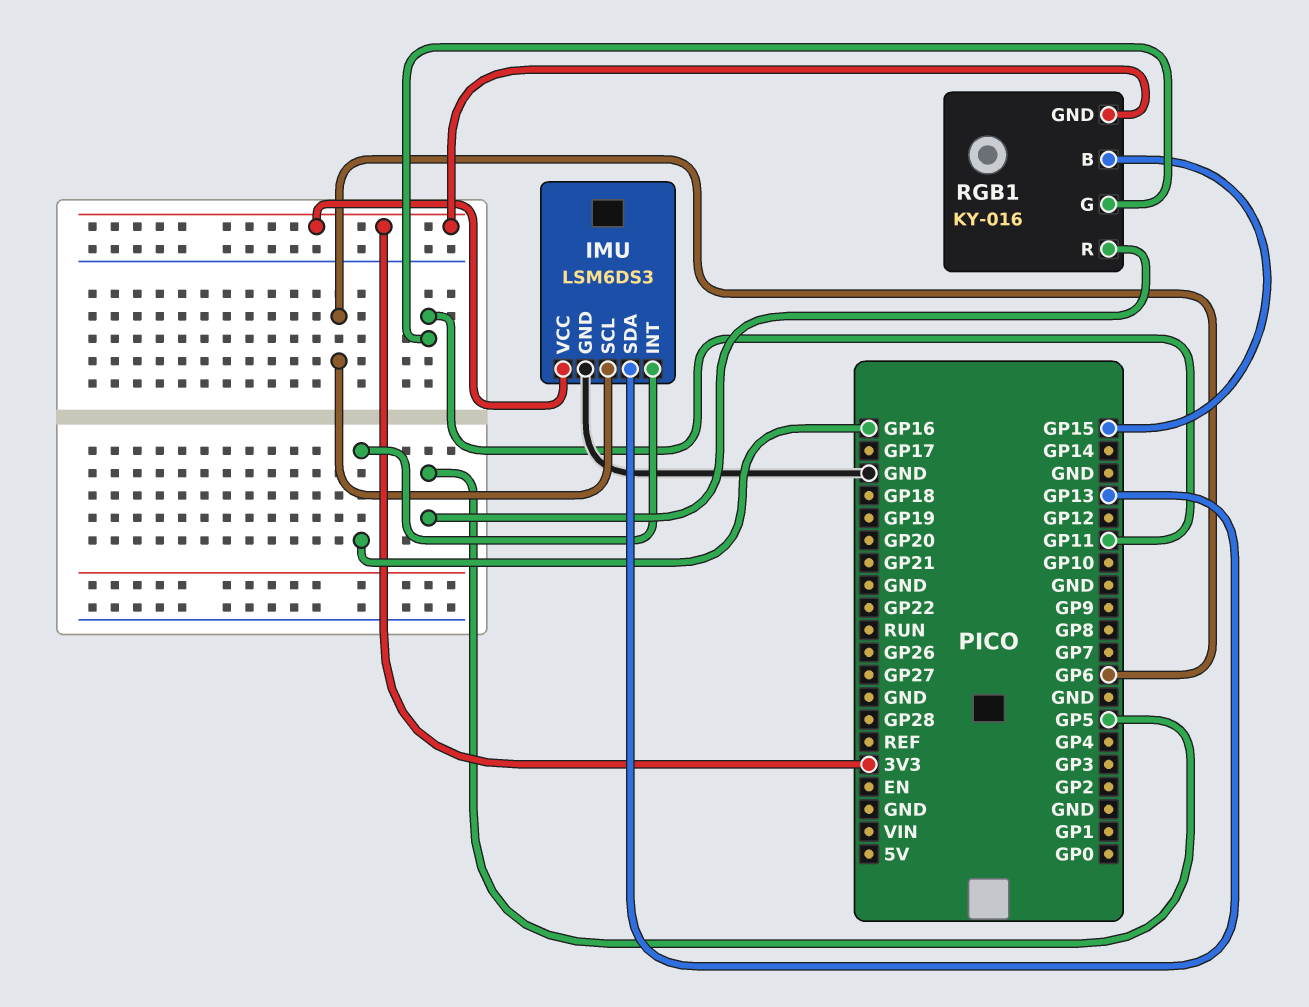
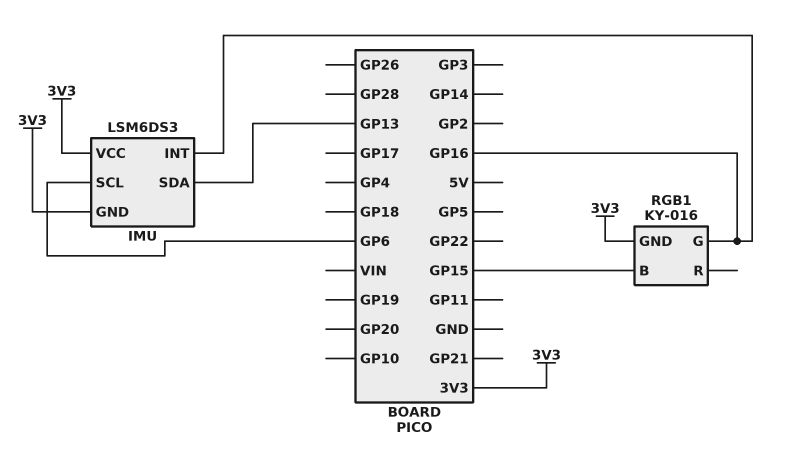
IMU pin GND: GND -> 3V3
RGB1 pin G: GP11 -> GP16
RGB1 pin R: GP5 -> none

